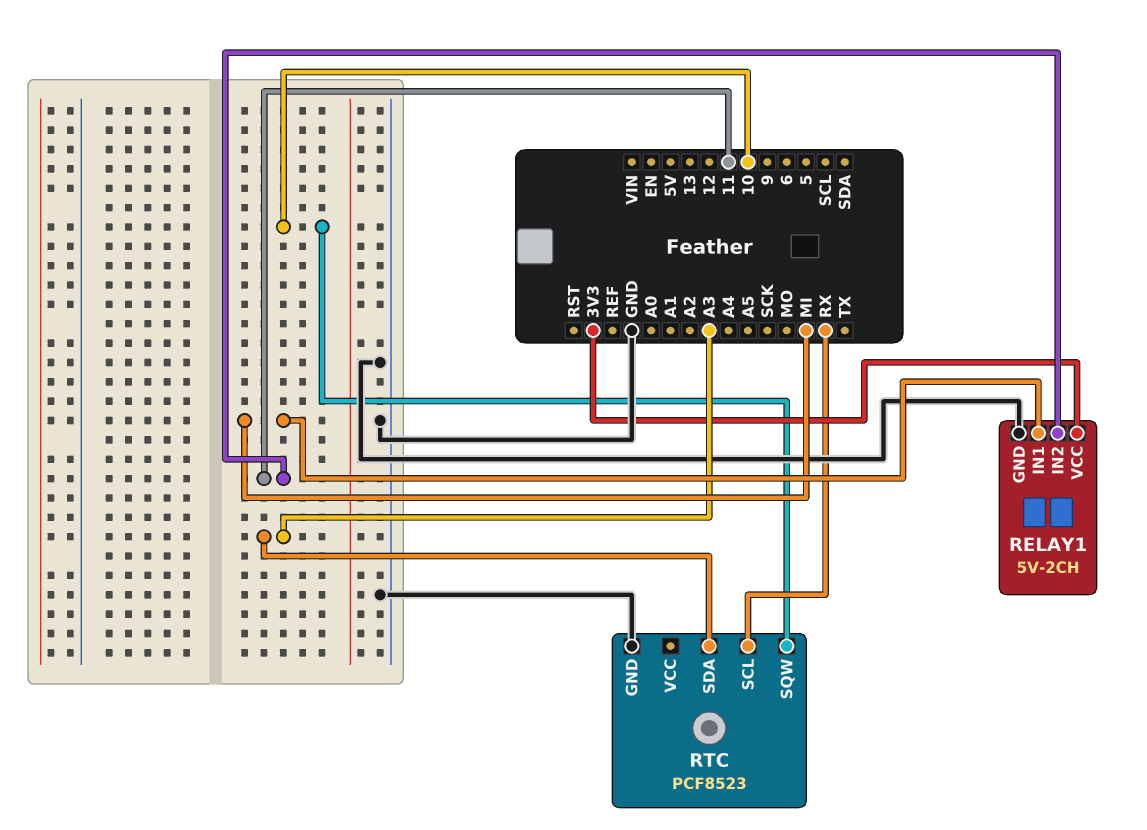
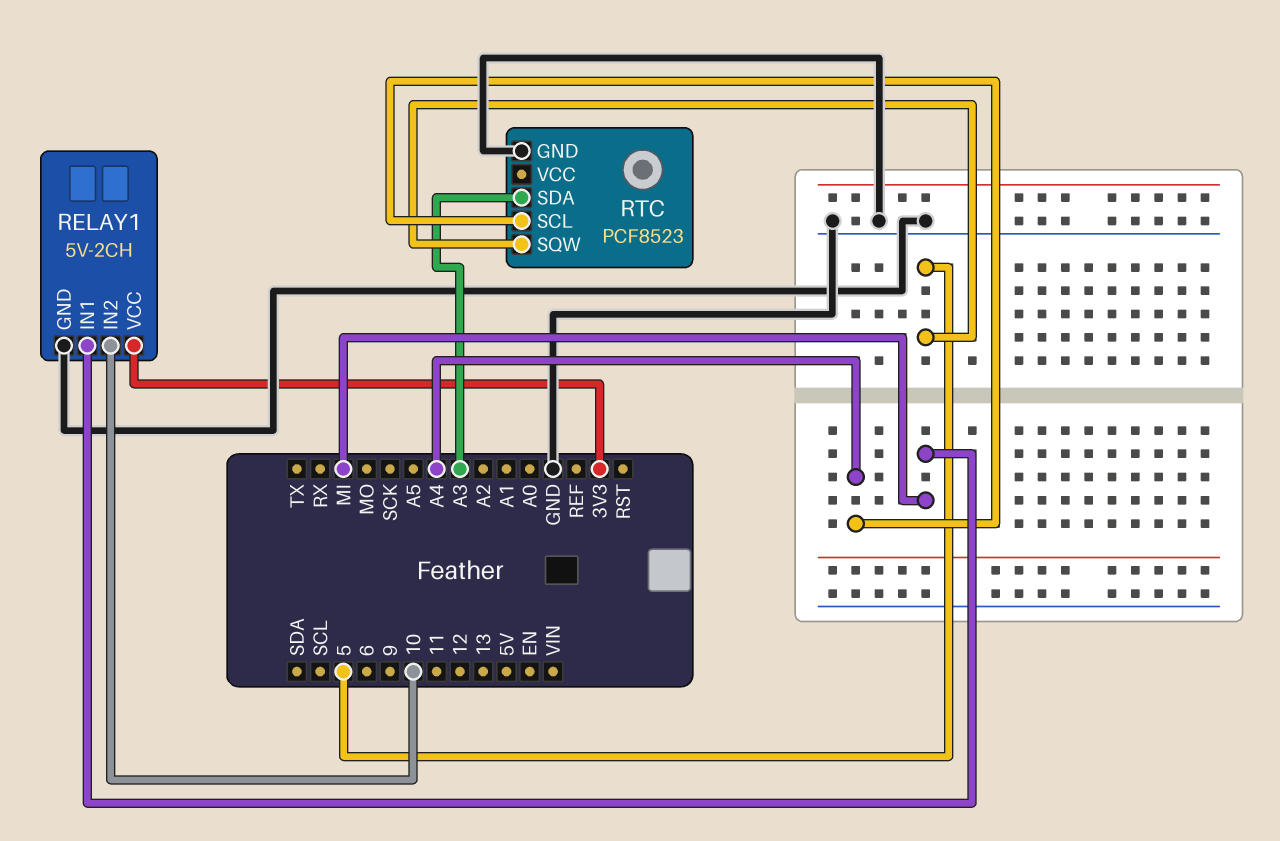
RELAY1 pin IN2: 11 -> 10
RTC pin SCL: RX -> A4
RTC pin SQW: 10 -> 5

